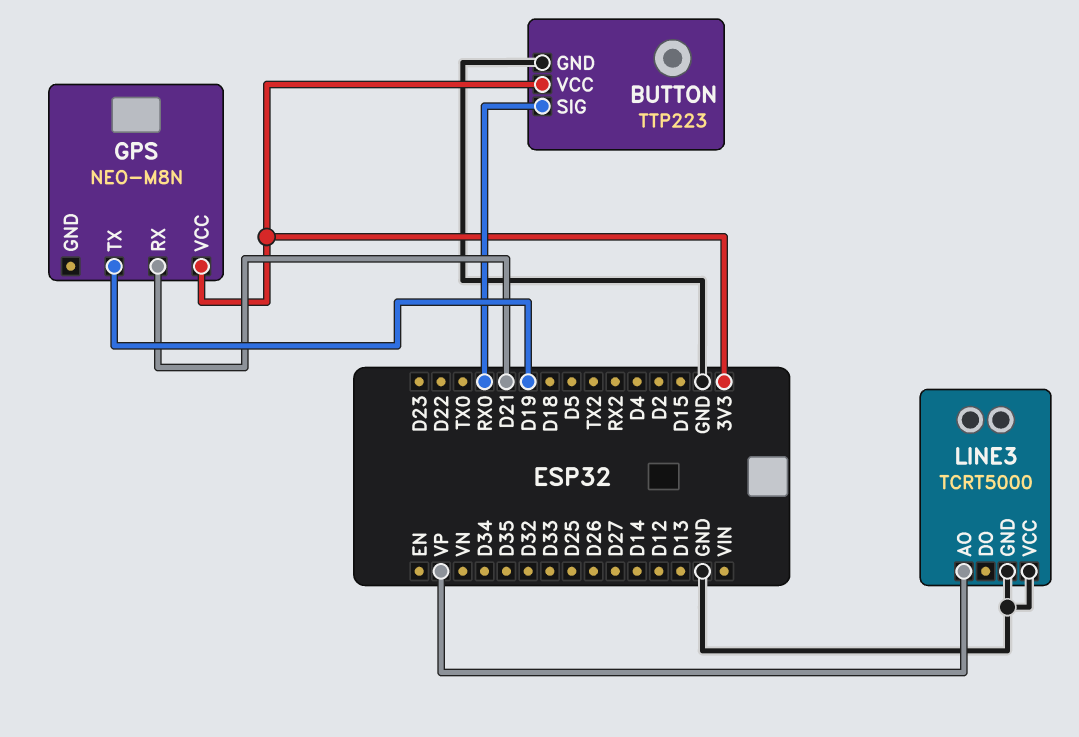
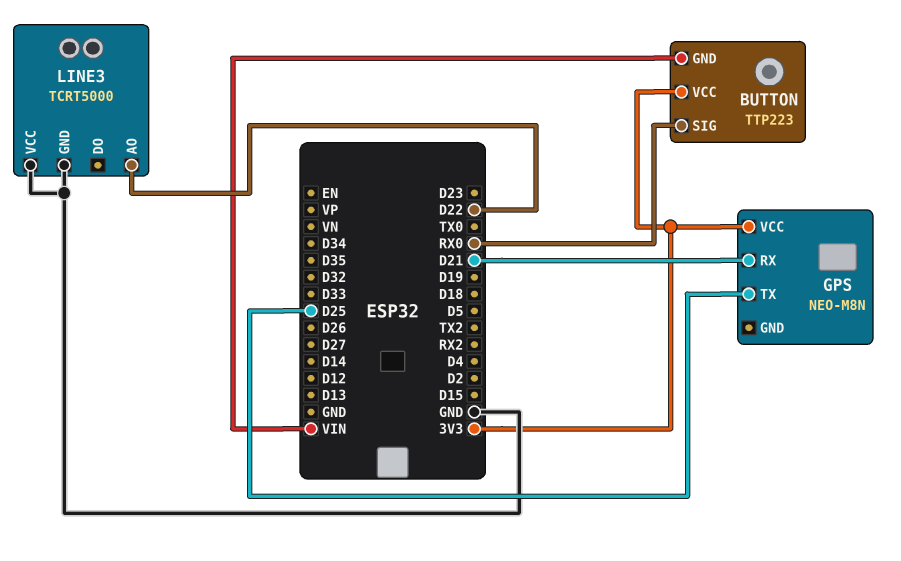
BUTTON pin GND: GND -> VIN
GPS pin TX: D19 -> D25
LINE3 pin AO: VP -> D22

